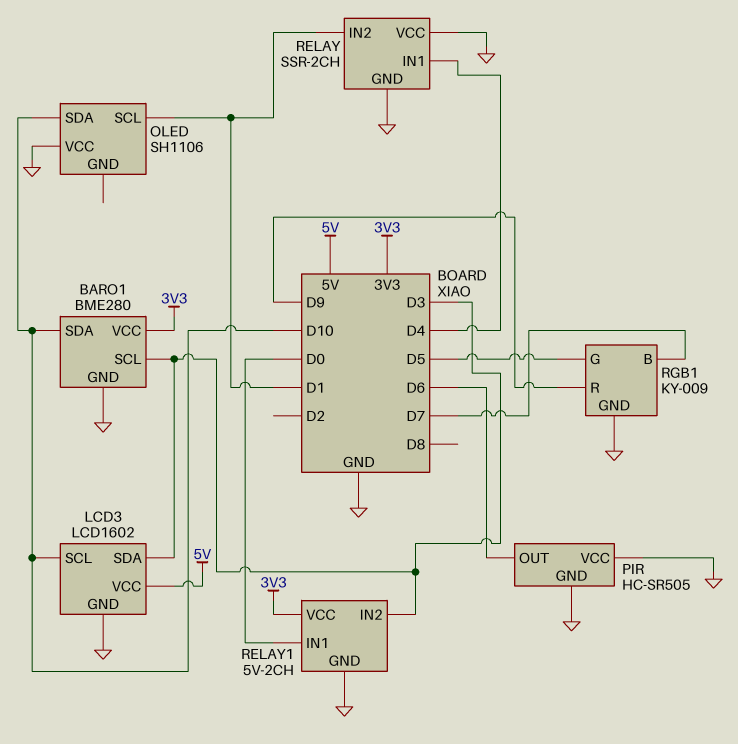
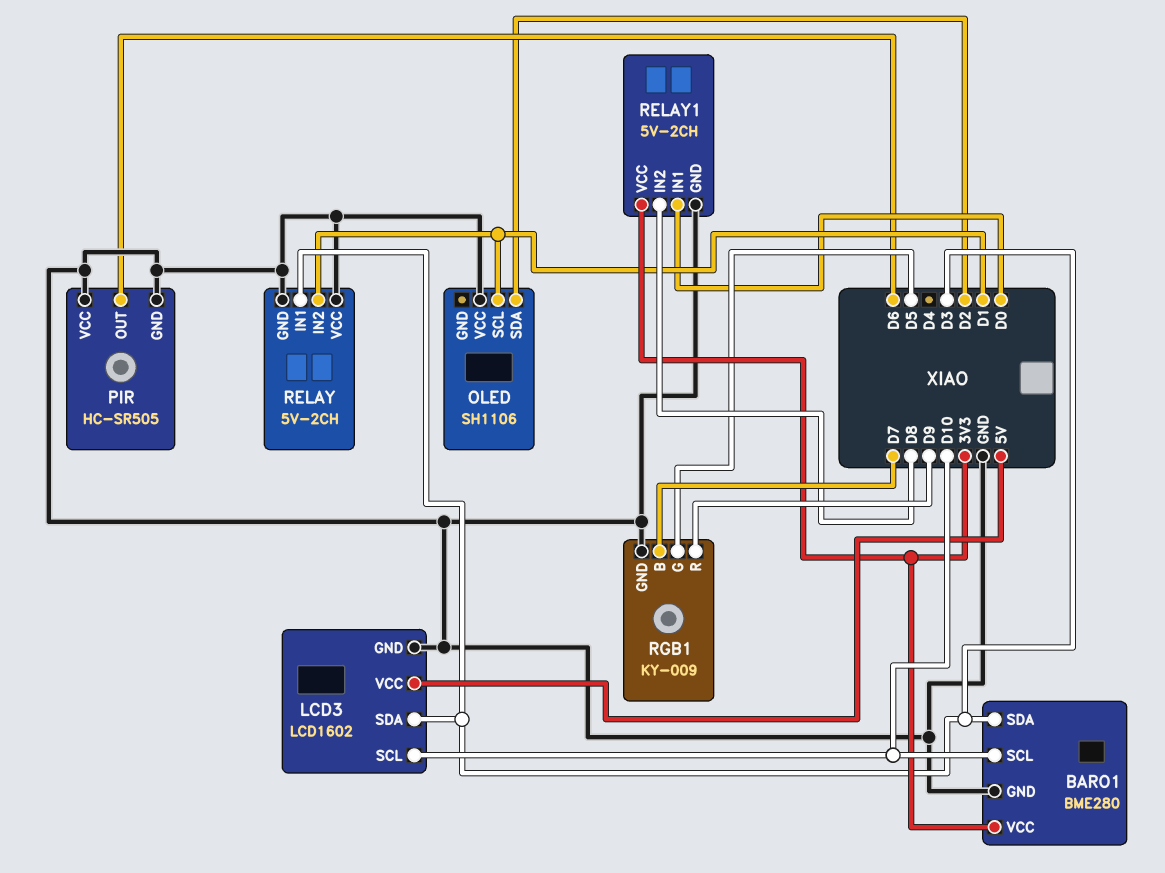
BARO1 pin SCL: D3 -> D10
BARO1 pin SDA: D10 -> D3
OLED pin SDA: D10 -> D2
RELAY: SSR-2CH -> 5V-2CH
RELAY pin IN1: D4 -> D3
RELAY1 pin IN2: D3 -> D8

